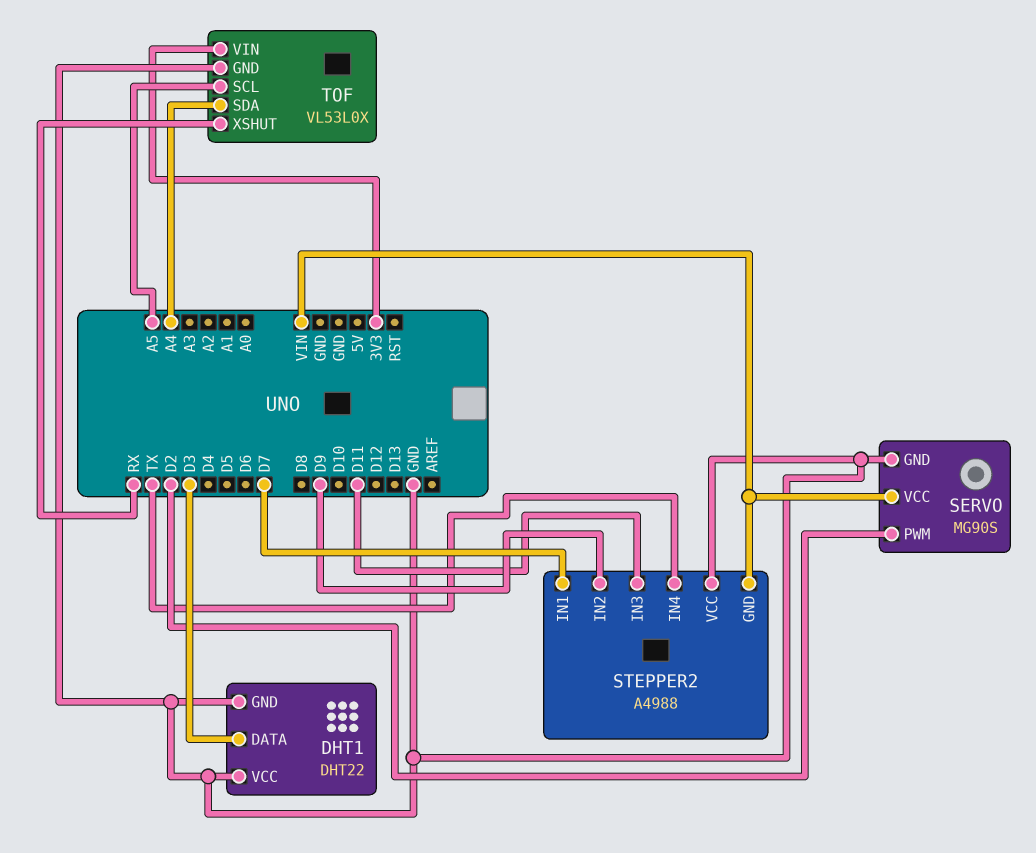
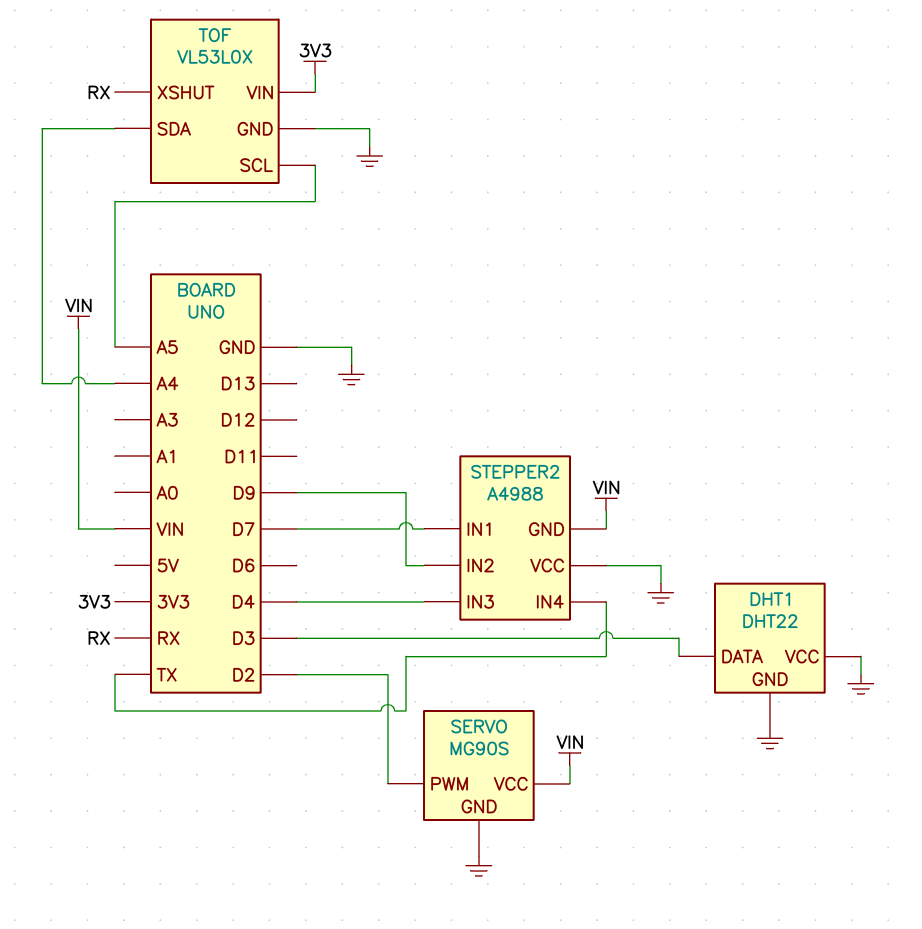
STEPPER2 pin IN3: D11 -> D4

